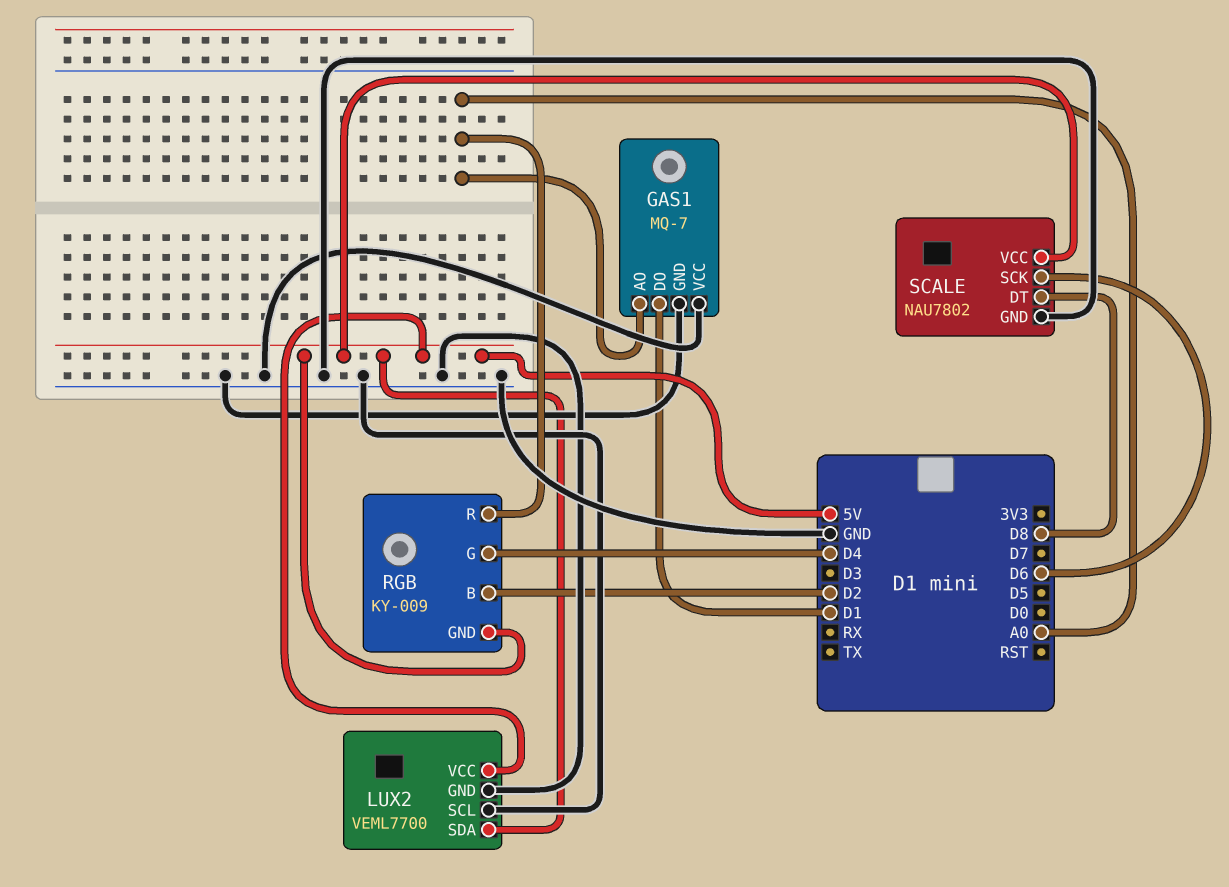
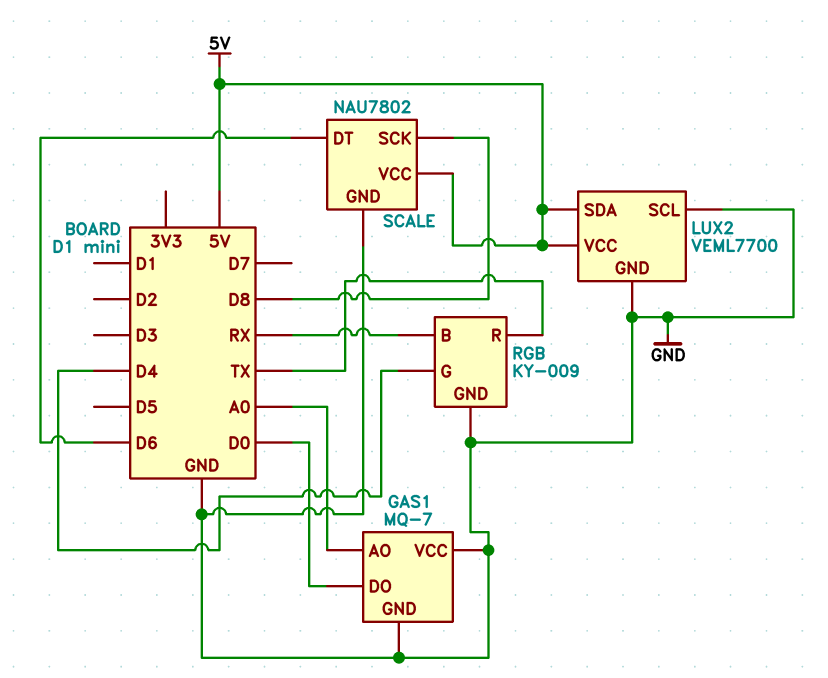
GAS1 pin DO: D1 -> D0
RGB pin B: D2 -> RX
RGB pin GND: 5V -> GND
RGB pin R: A0 -> TX
SCALE pin DT: D8 -> D6
SCALE pin SCK: D6 -> D8

